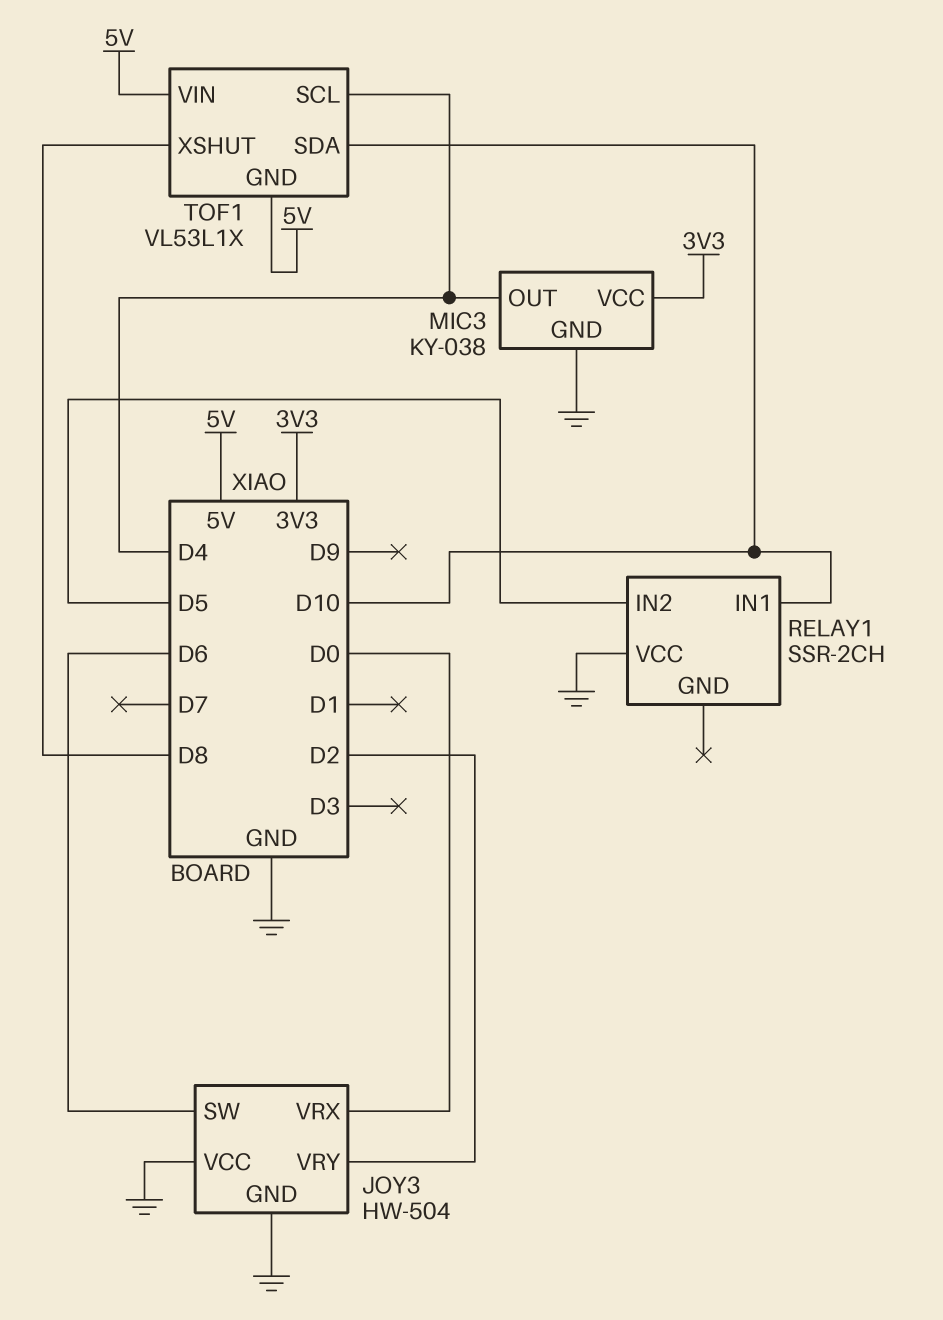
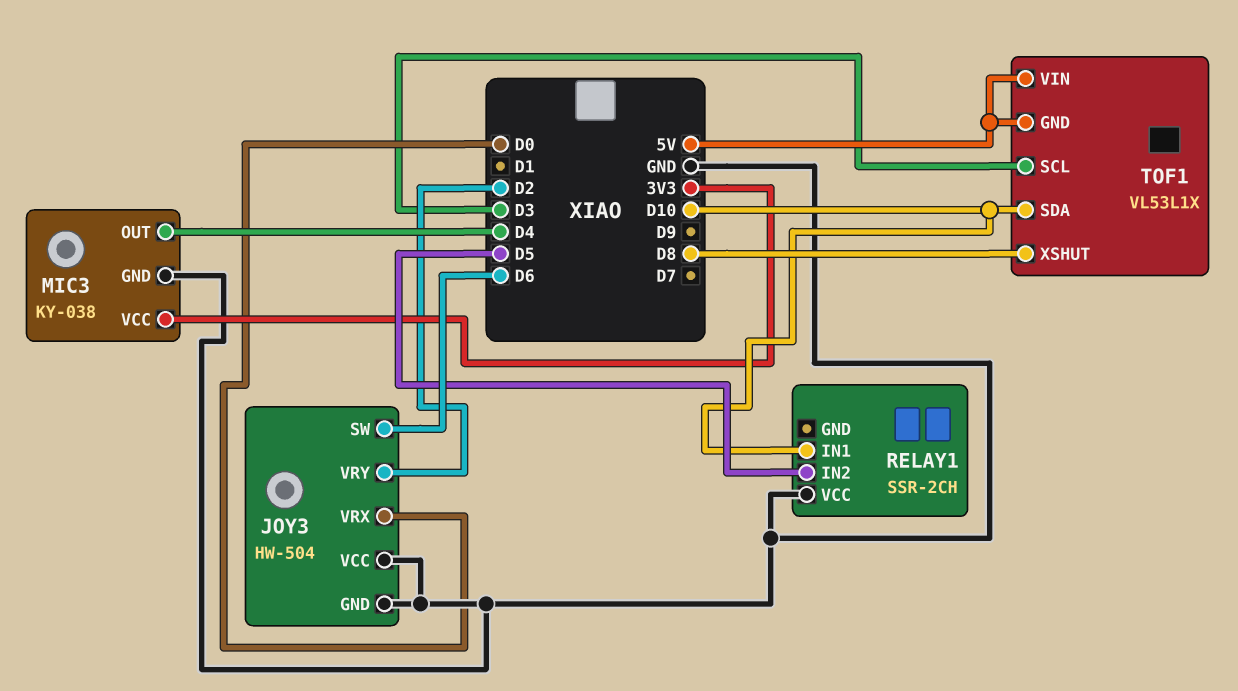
TOF1 pin SCL: D4 -> D3

